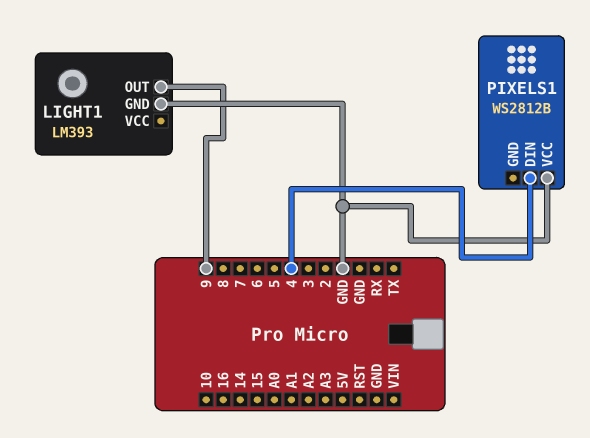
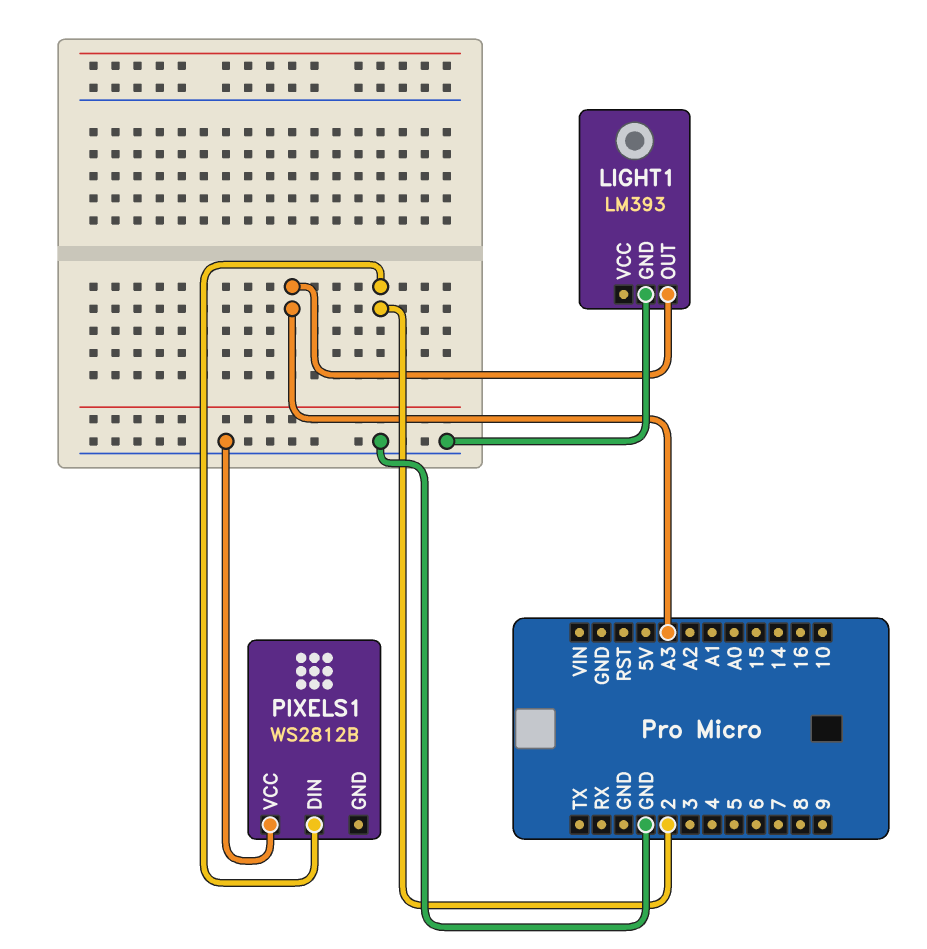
LIGHT1 pin OUT: 9 -> A3
PIXELS1 pin DIN: 4 -> 2

